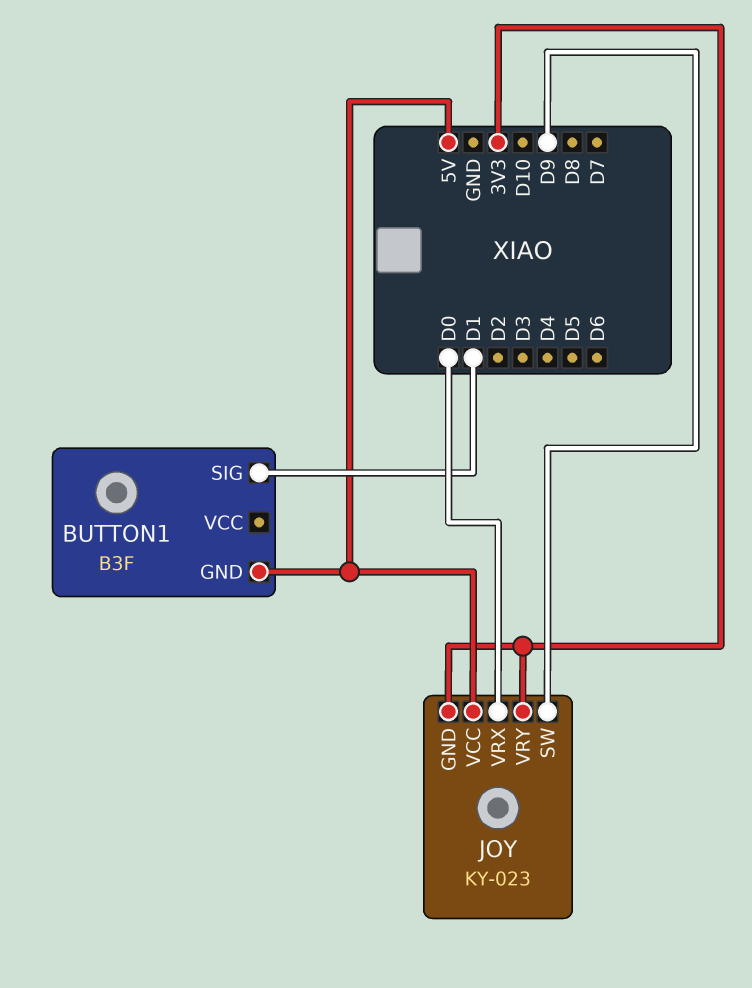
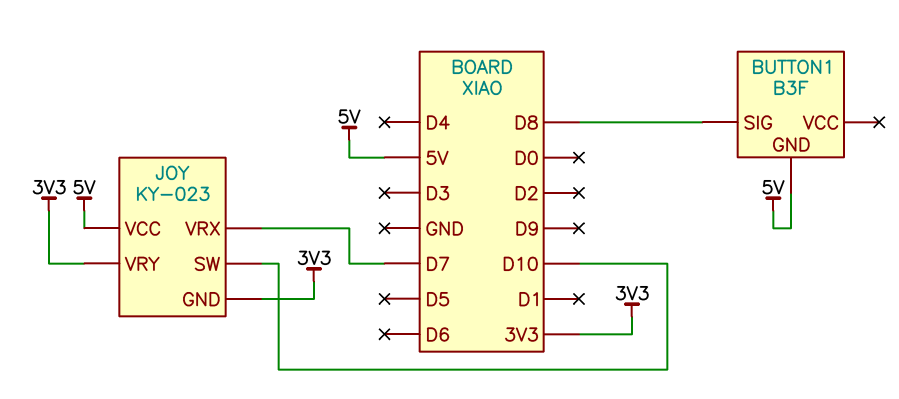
BUTTON1 pin SIG: D1 -> D8
JOY pin SW: D9 -> D10
JOY pin VRX: D0 -> D7

